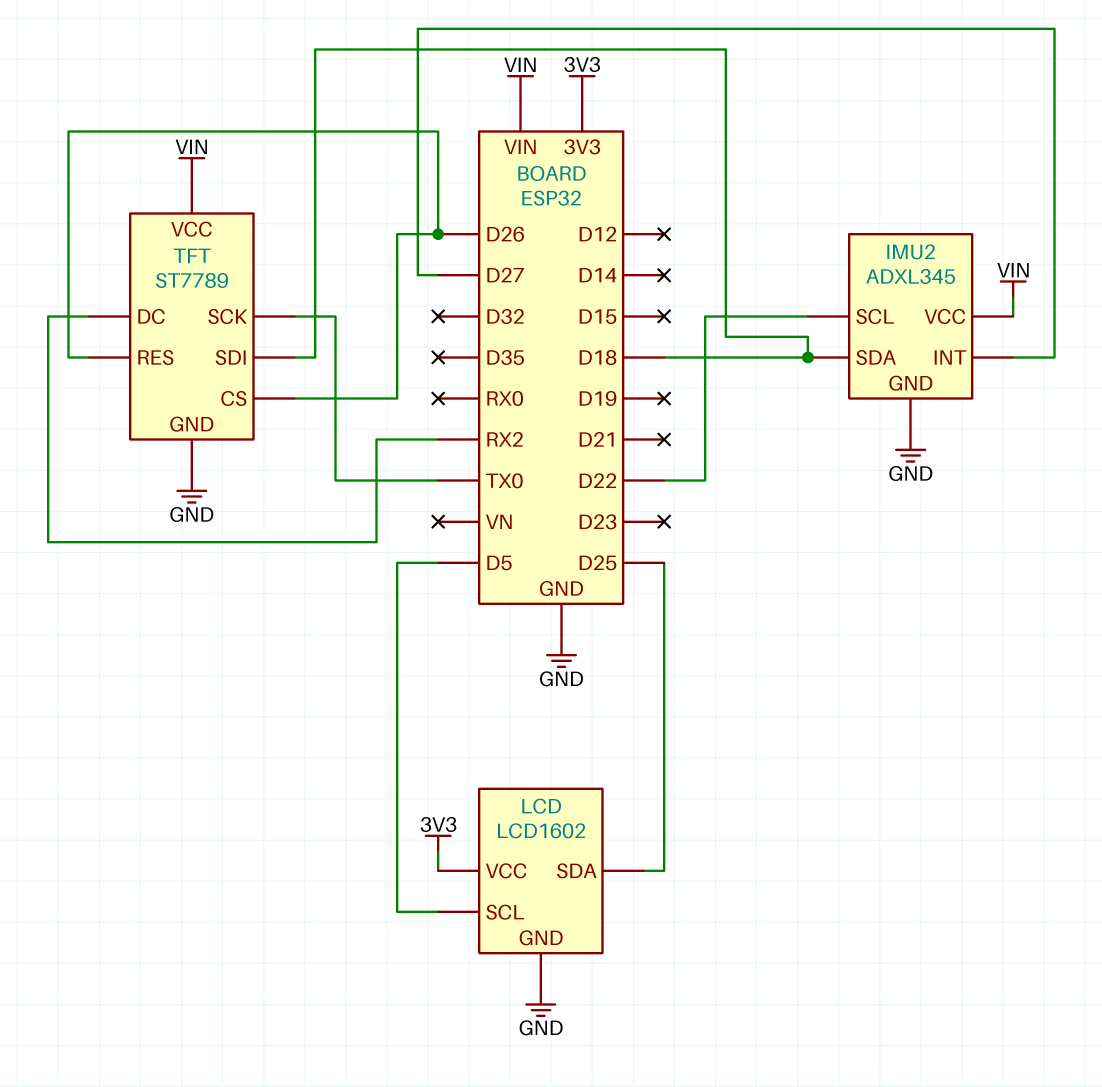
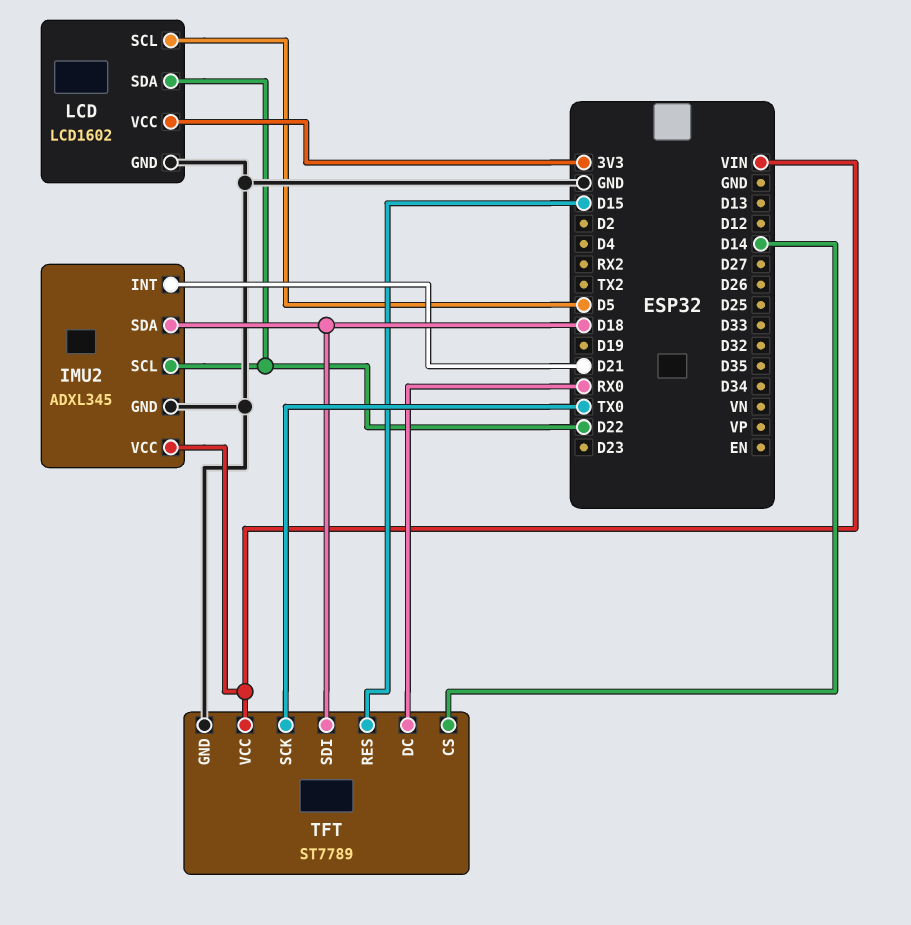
IMU2 pin INT: D27 -> D21
LCD pin SDA: D25 -> D22
TFT pin CS: D26 -> D14
TFT pin DC: RX2 -> RX0
TFT pin RES: D26 -> D15

